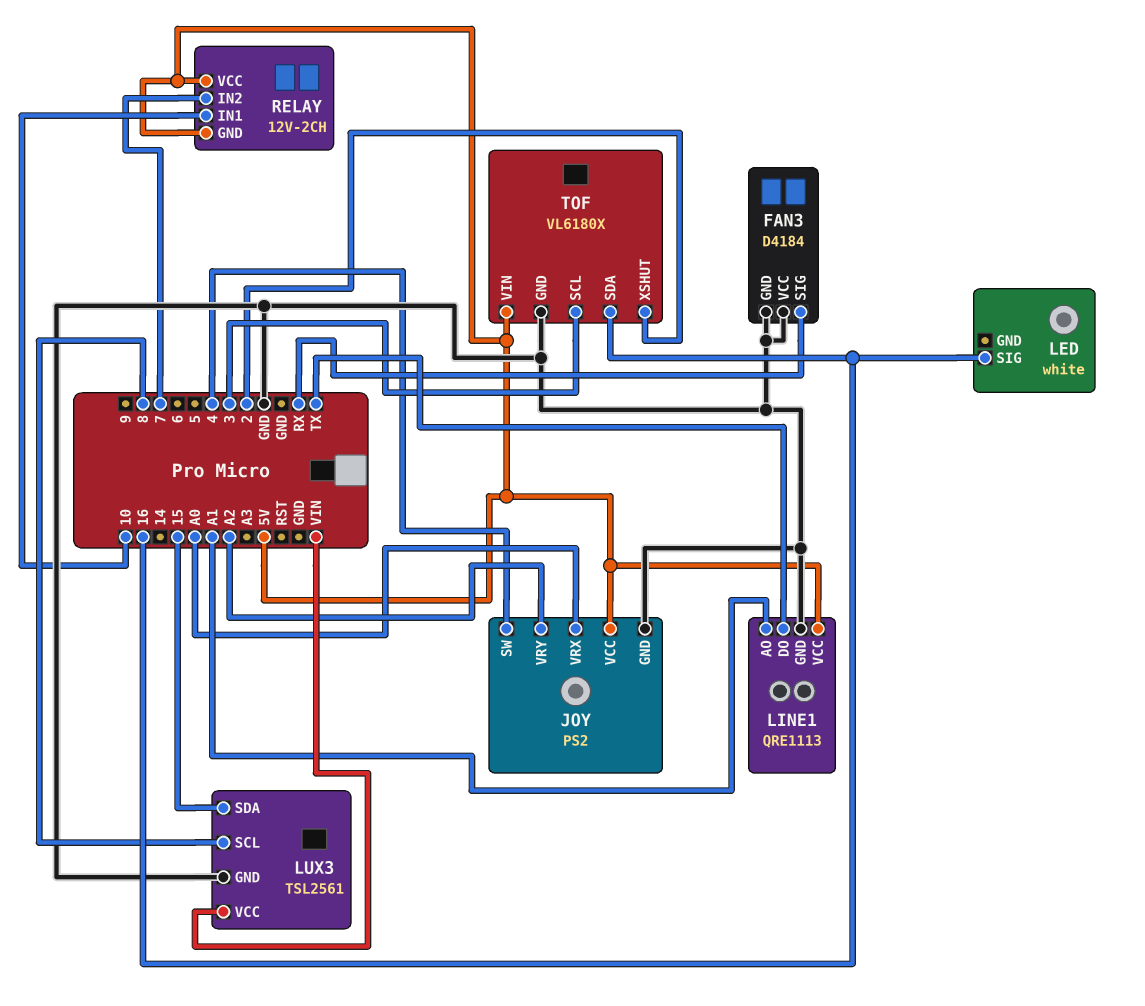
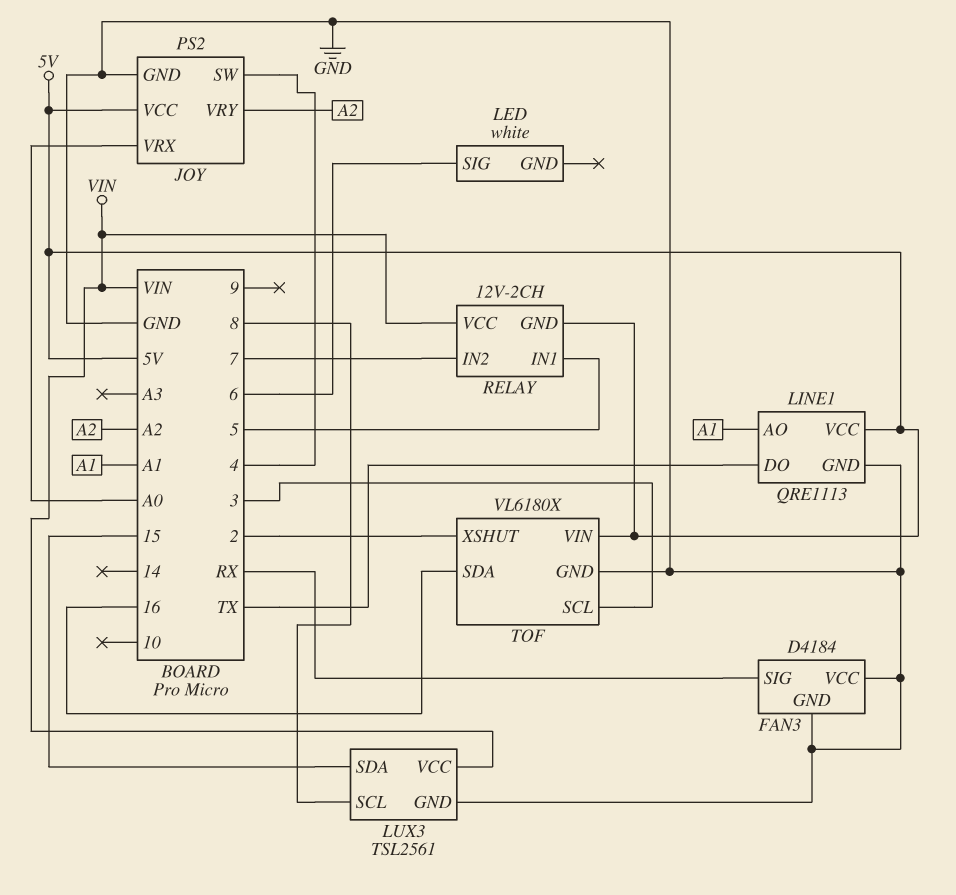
LED pin SIG: 16 -> 6
RELAY pin IN1: 10 -> 5
RELAY pin VCC: 5V -> VIN

